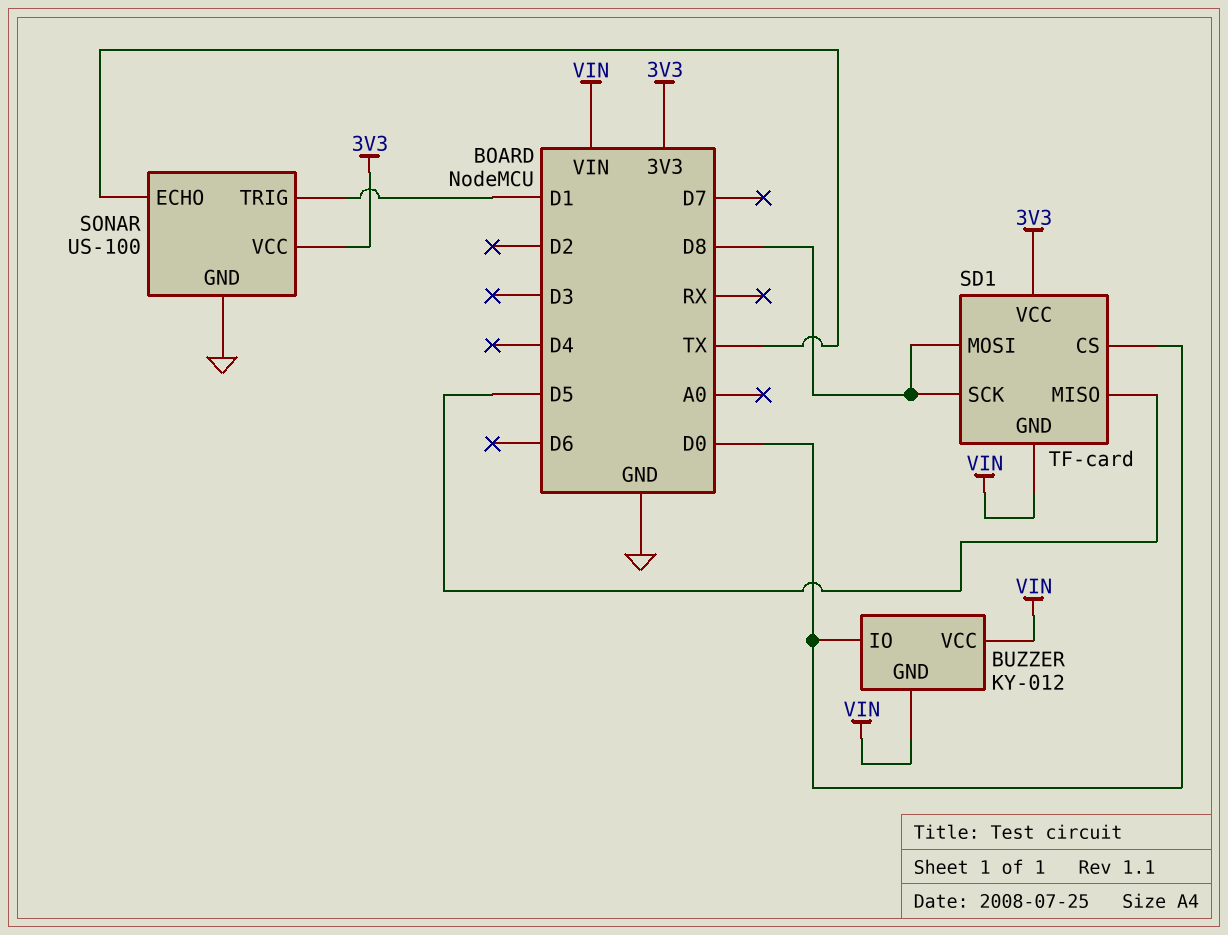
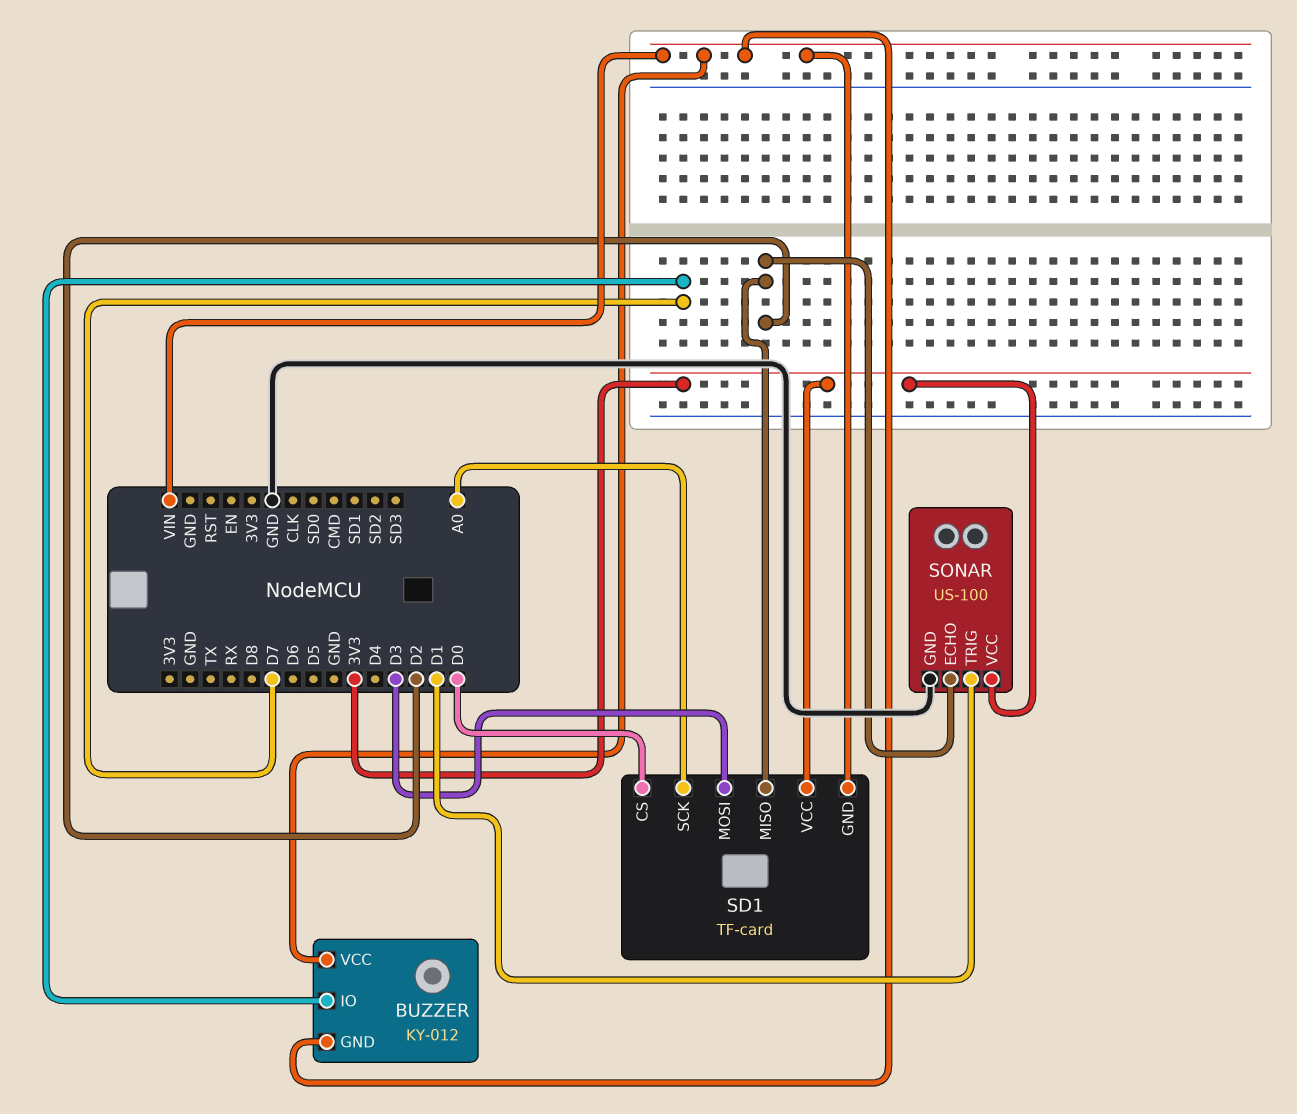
BUZZER pin IO: D0 -> D7
SD1 pin MISO: D5 -> D2
SD1 pin MOSI: D8 -> D3
SD1 pin SCK: D8 -> A0
SONAR pin ECHO: TX -> D2

